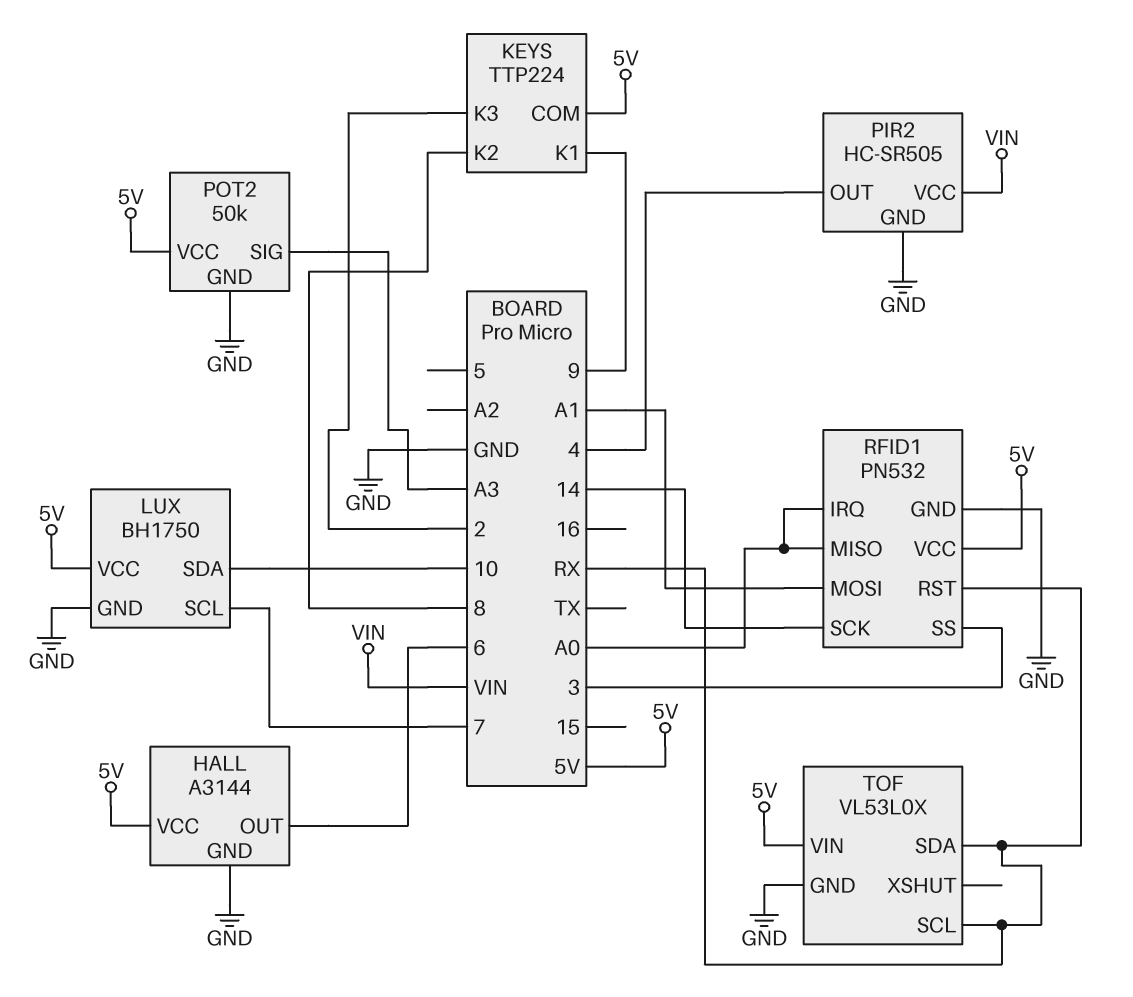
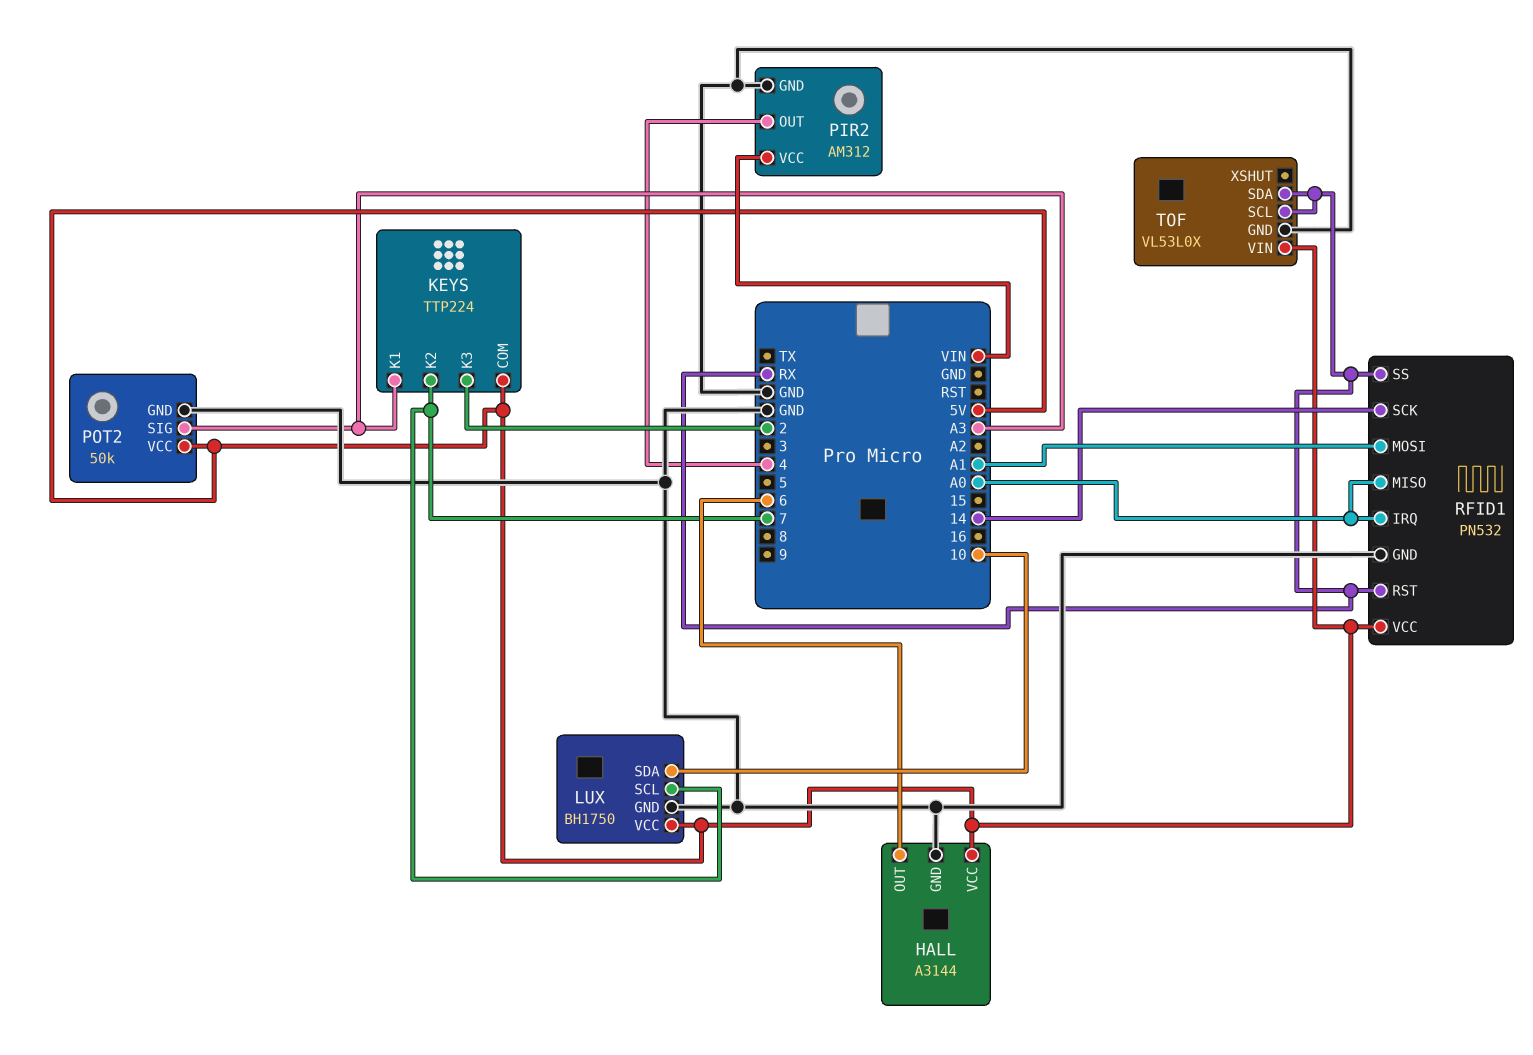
KEYS pin K1: 9 -> A3
KEYS pin K2: 8 -> 7
PIR2: HC-SR505 -> AM312
RFID1 pin SS: 3 -> RX

